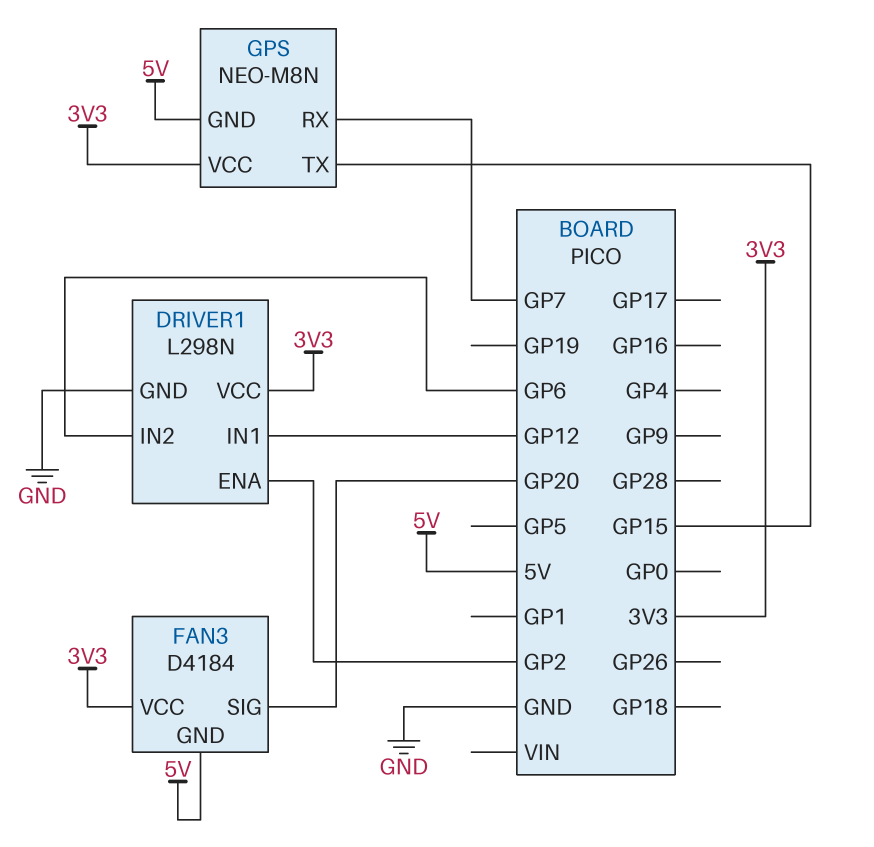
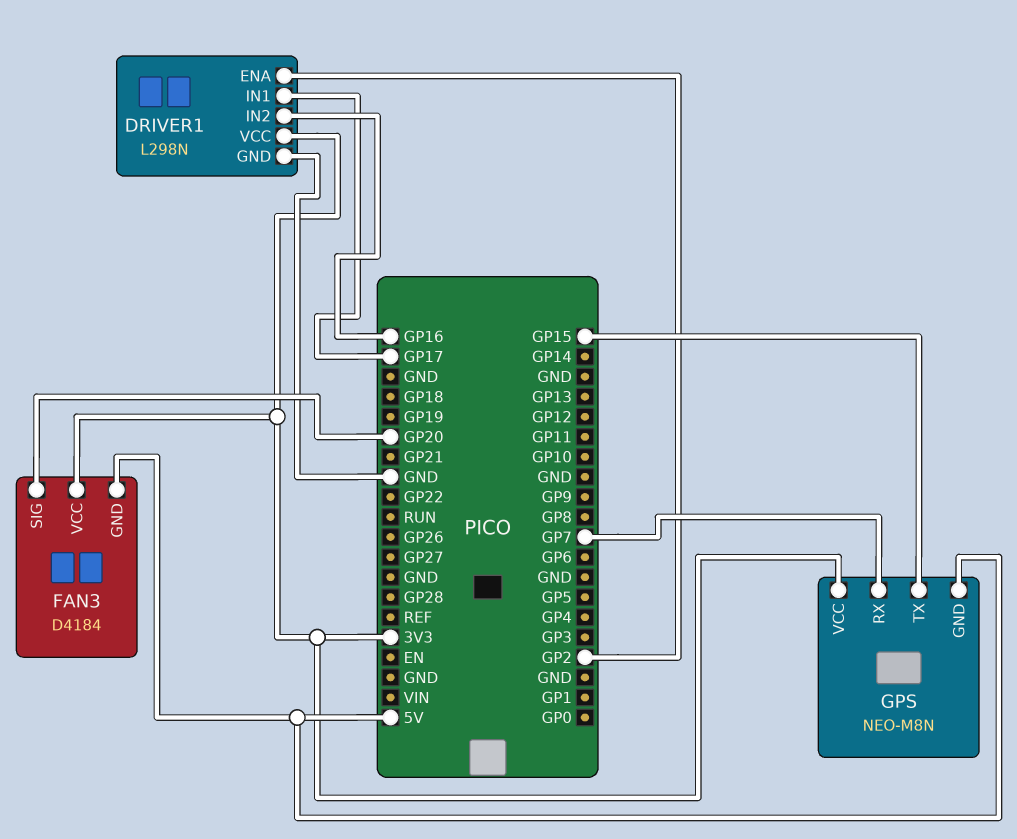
DRIVER1 pin IN1: GP12 -> GP17
DRIVER1 pin IN2: GP6 -> GP16

